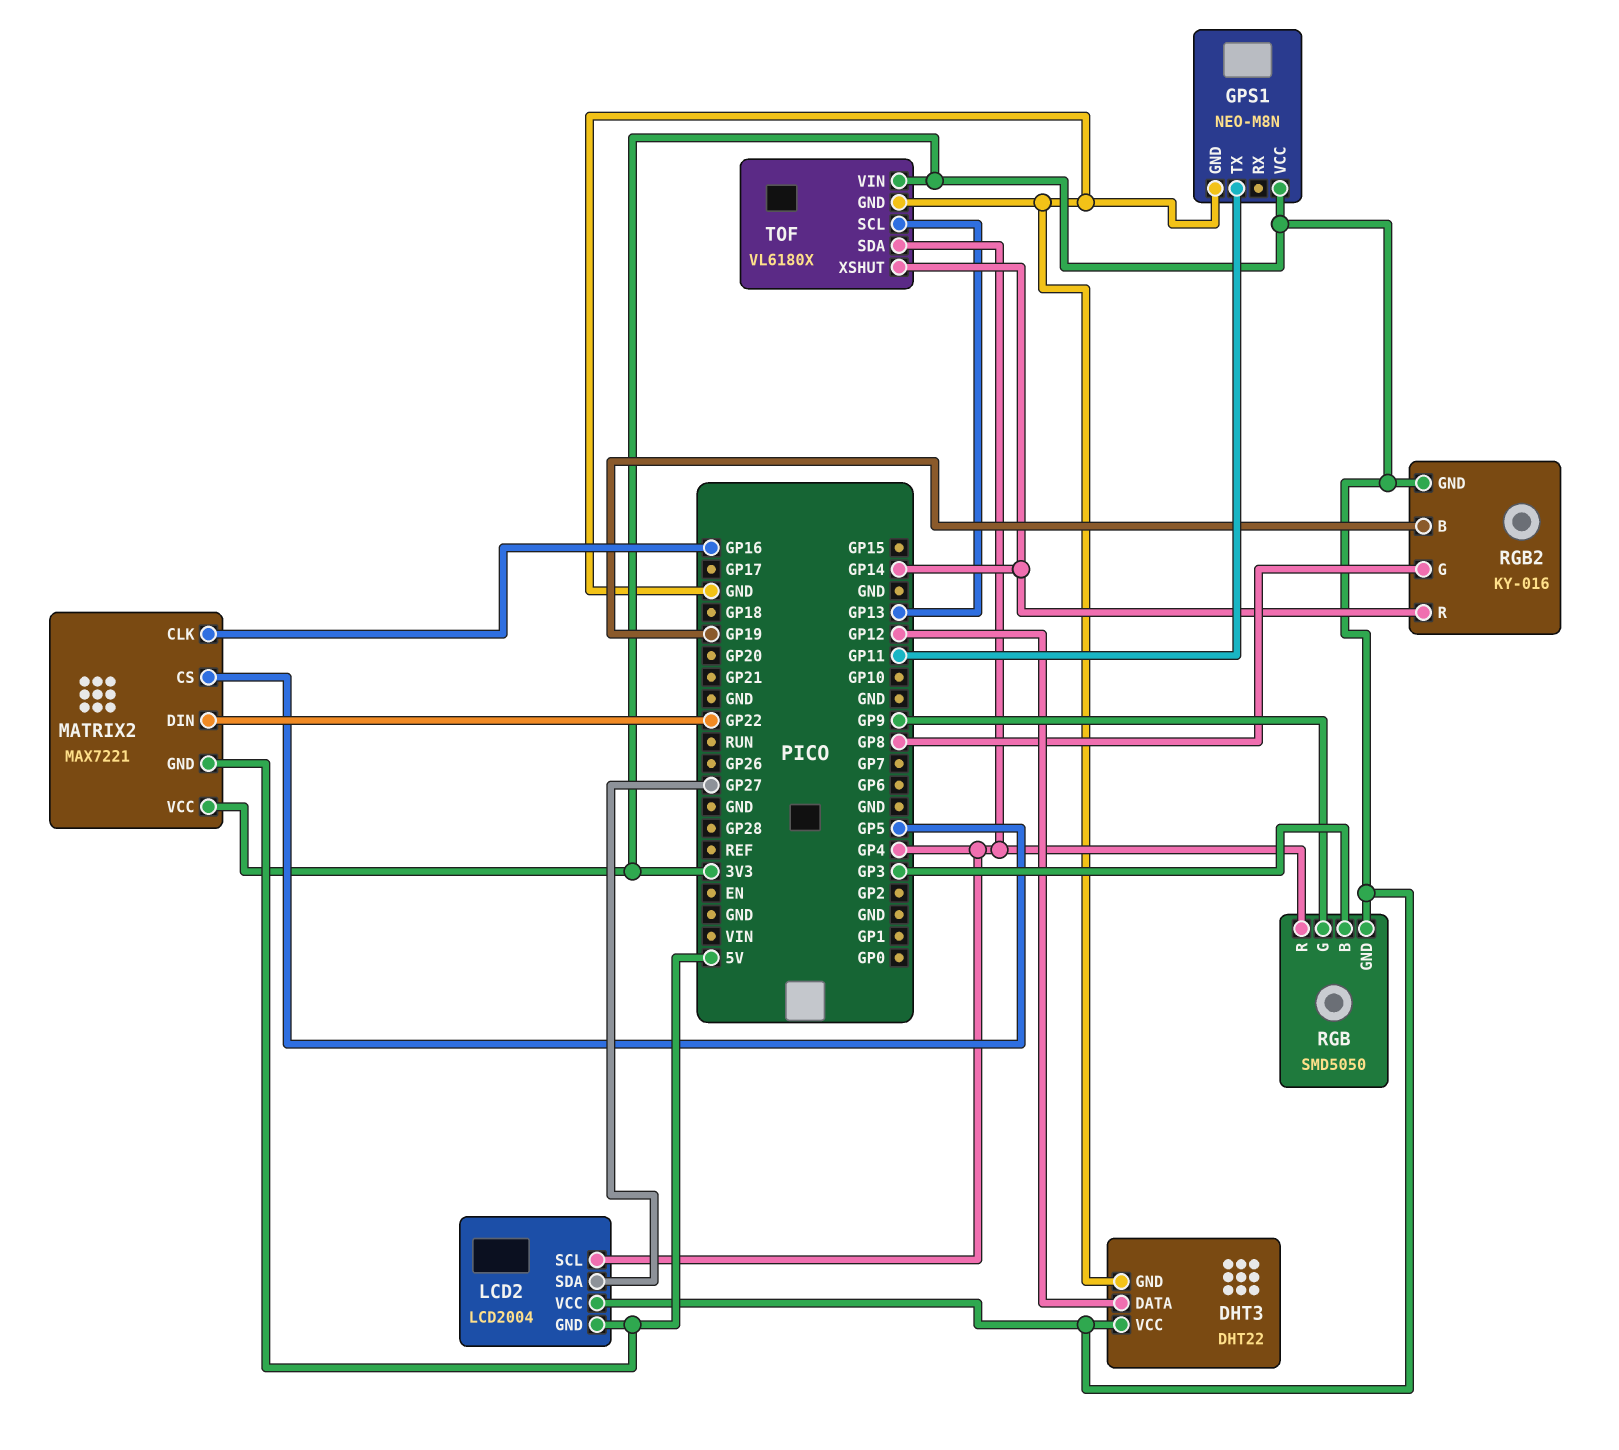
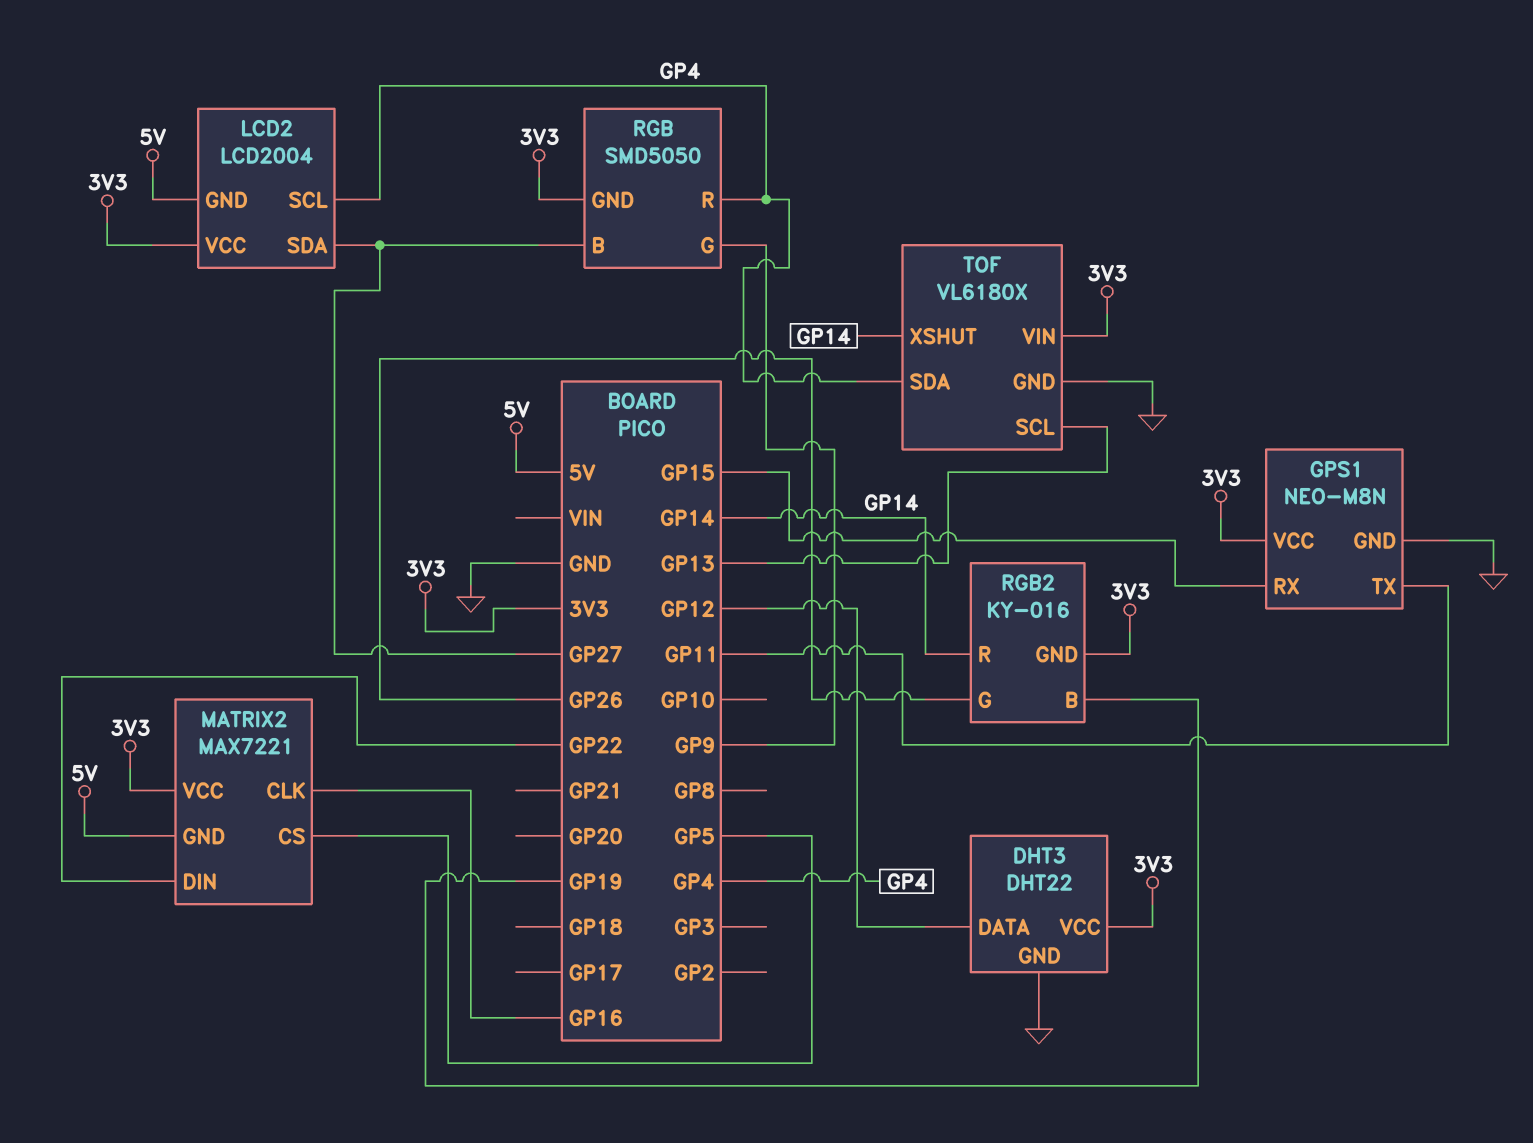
GPS1 pin RX: none -> GP15
RGB pin B: GP3 -> GP27
RGB2 pin G: GP8 -> GP26

